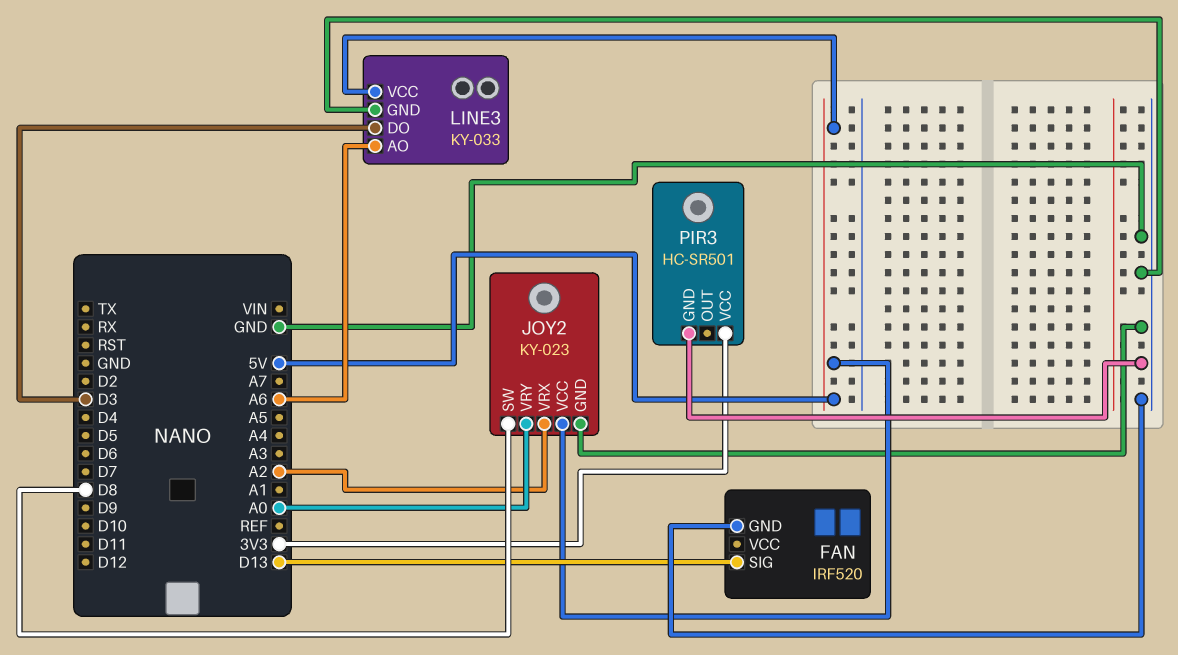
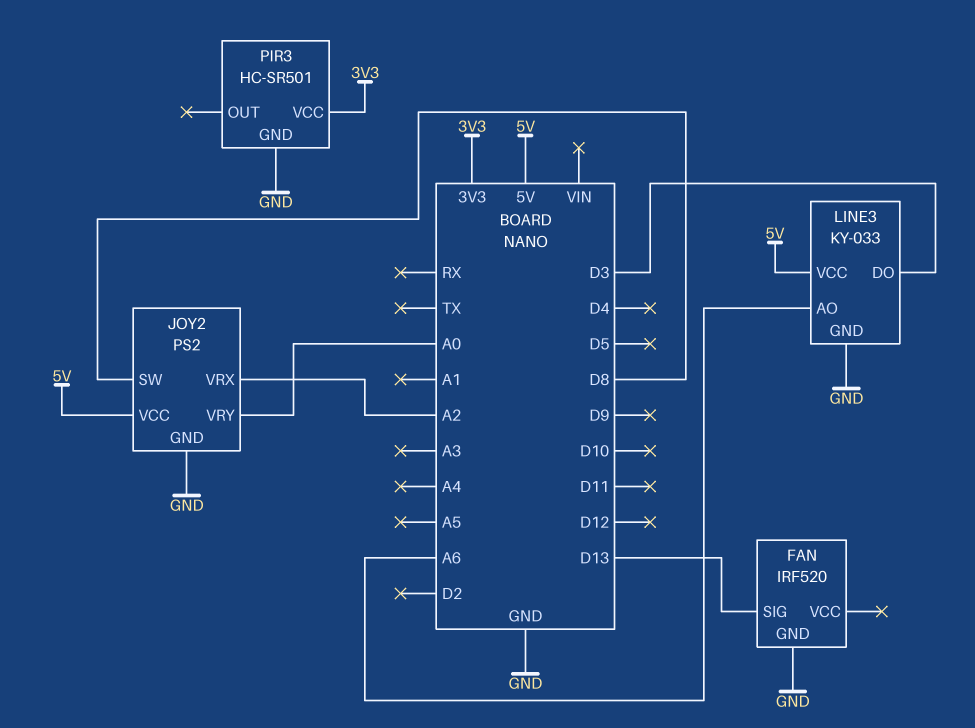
JOY2: KY-023 -> PS2

